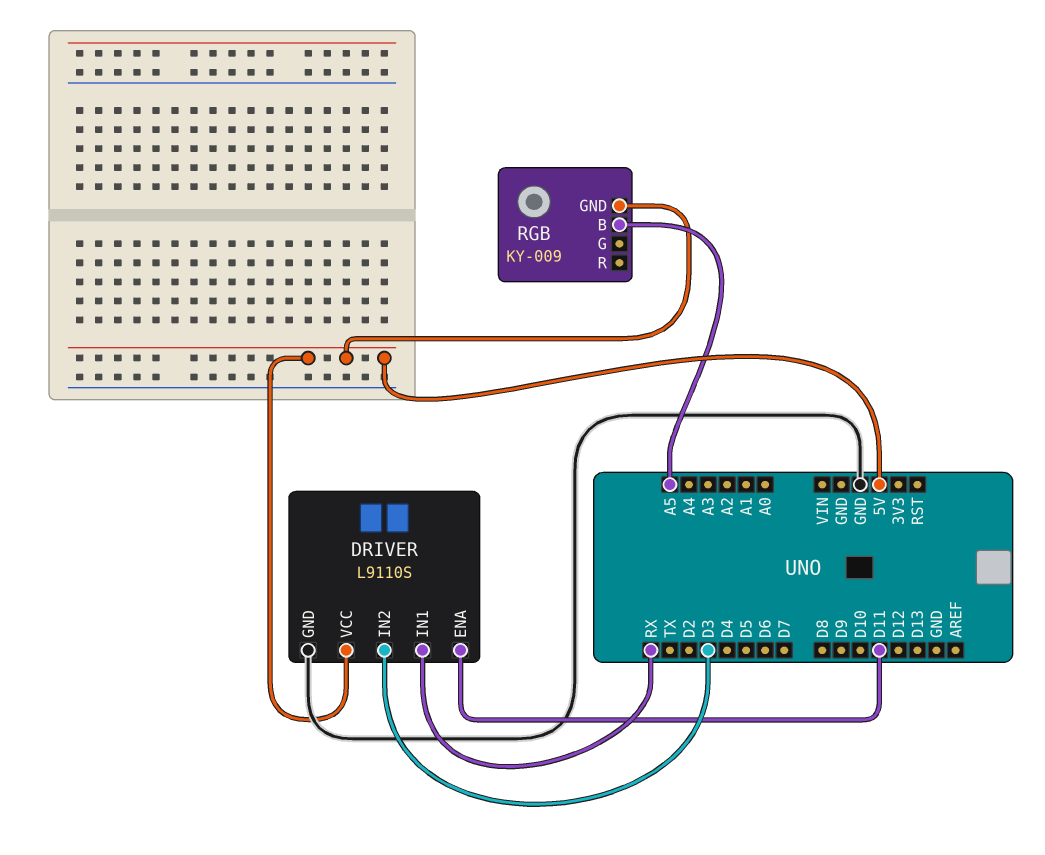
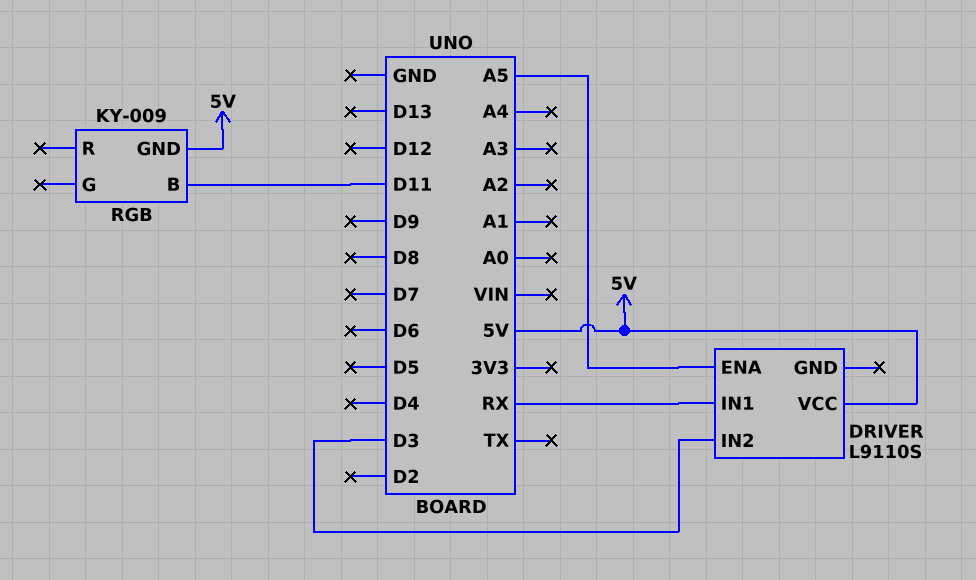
DRIVER pin ENA: D11 -> A5
DRIVER pin GND: GND -> none
RGB pin B: A5 -> D11

